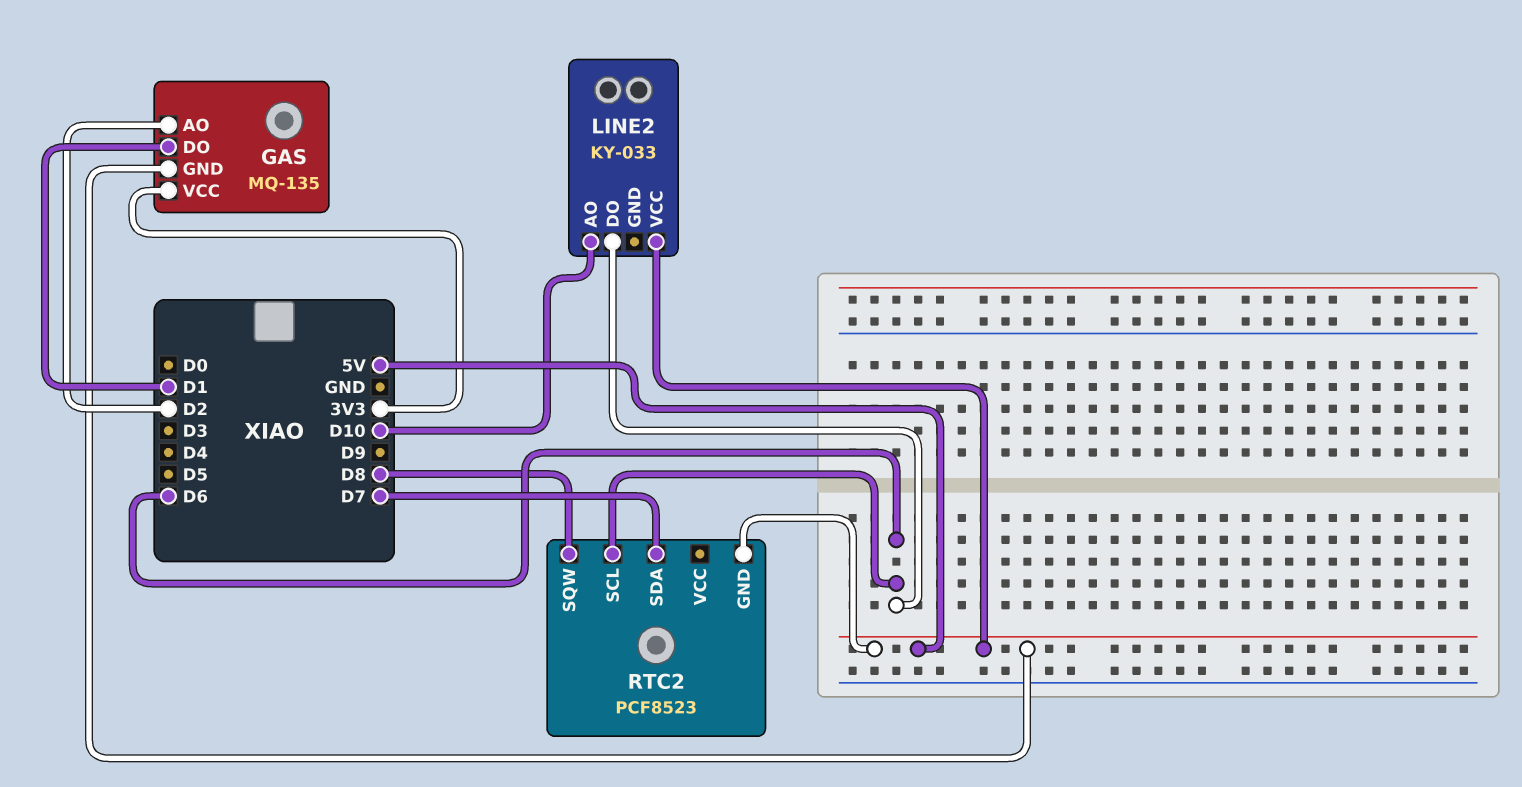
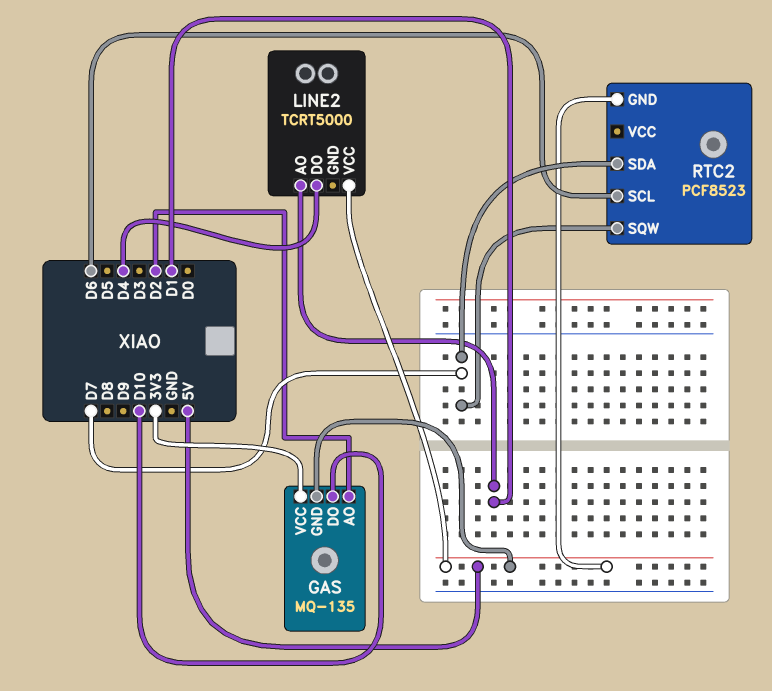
GAS pin DO: D1 -> D10
LINE2: KY-033 -> TCRT5000
LINE2 pin AO: D10 -> D1
LINE2 pin DO: D6 -> D4
RTC2 pin SQW: D8 -> D7

